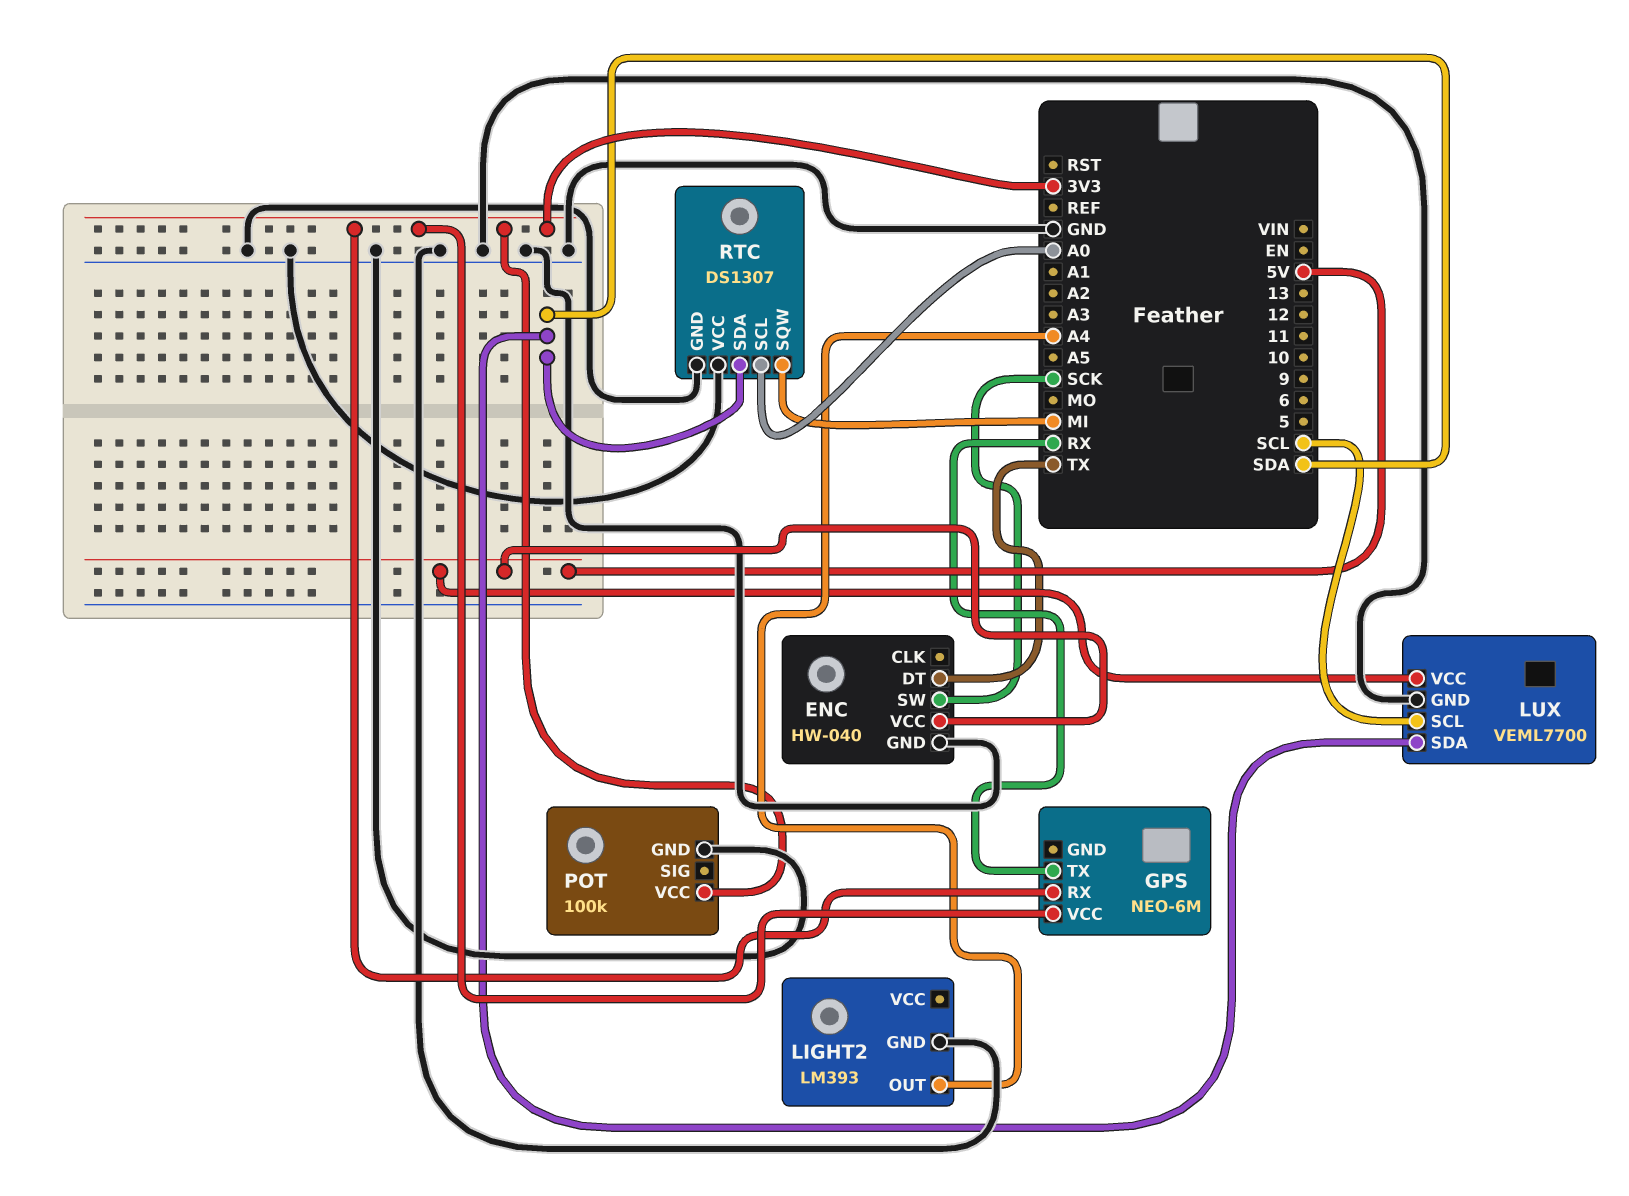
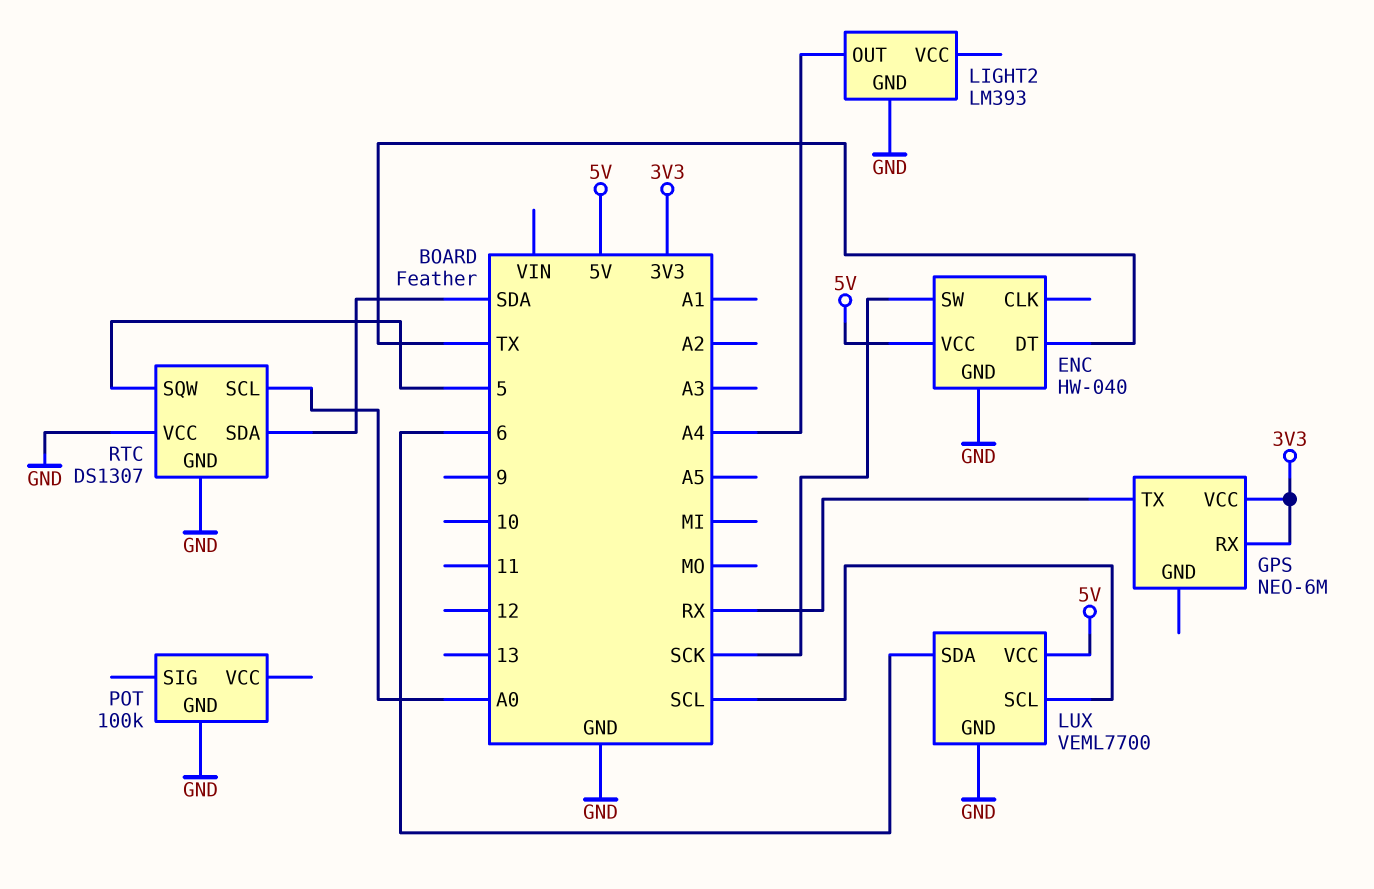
LUX pin SDA: SDA -> 6
POT pin VCC: 3V3 -> none
RTC pin SQW: MI -> 5

